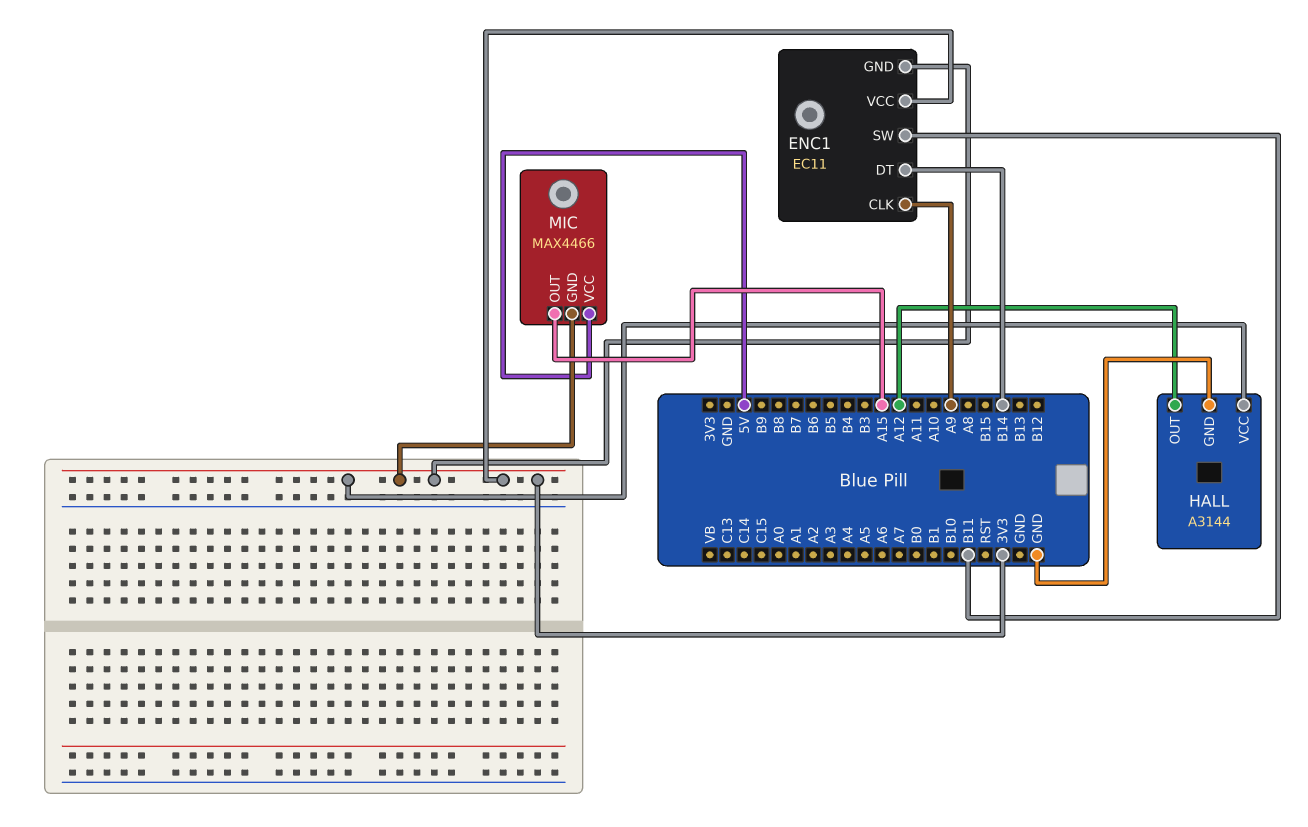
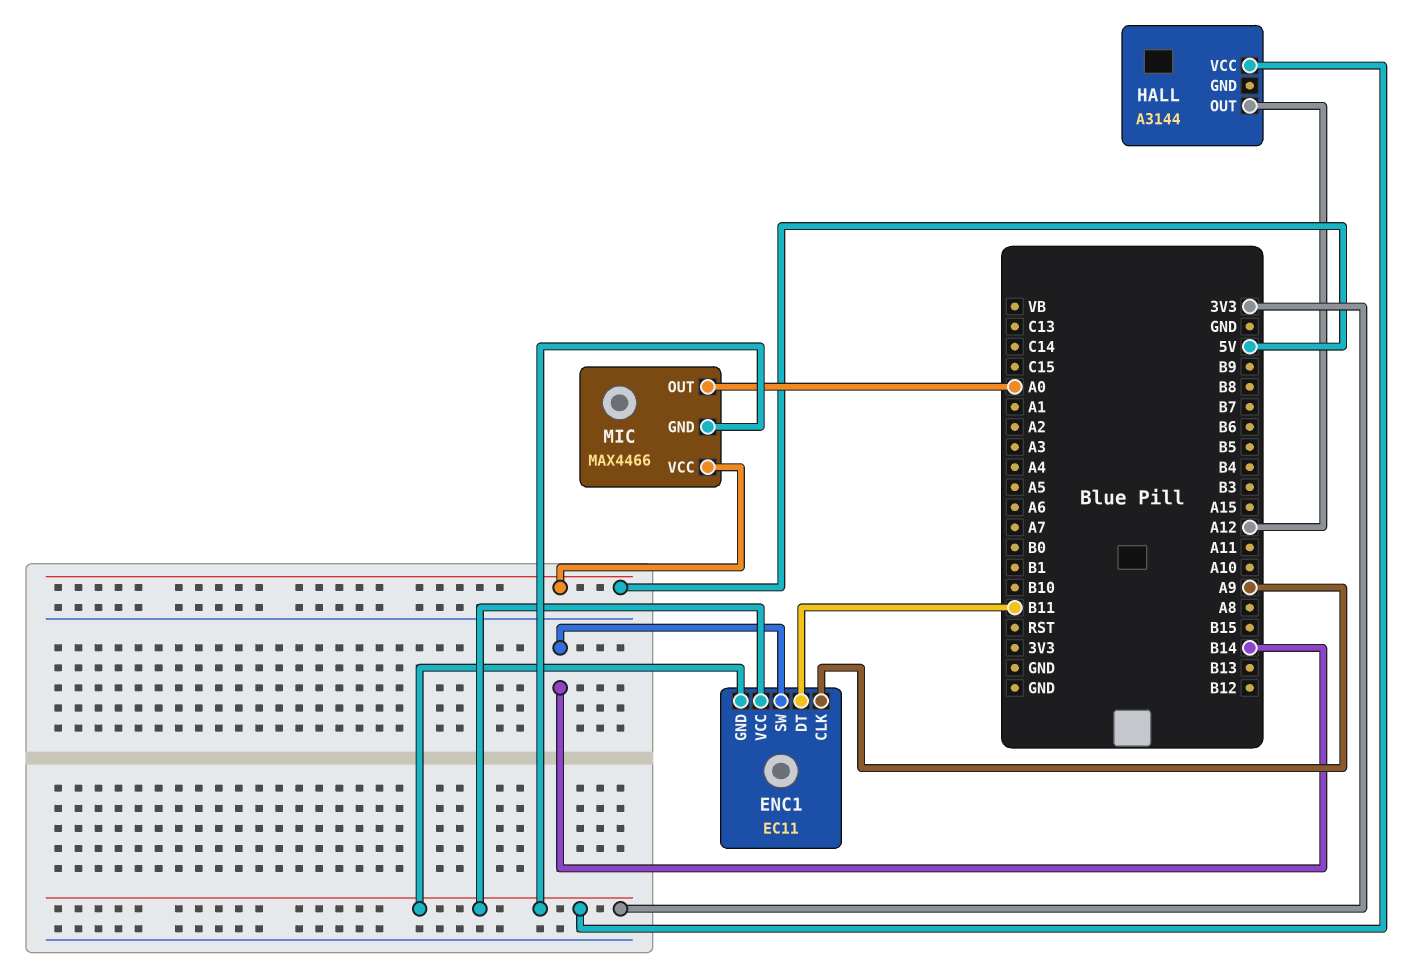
ENC1 pin DT: B14 -> B11
ENC1 pin SW: B11 -> B14
HALL pin GND: GND -> none
MIC pin OUT: A15 -> A0

